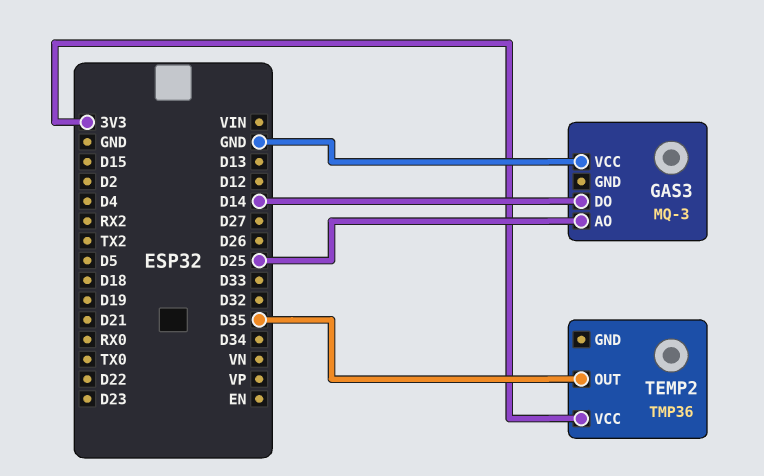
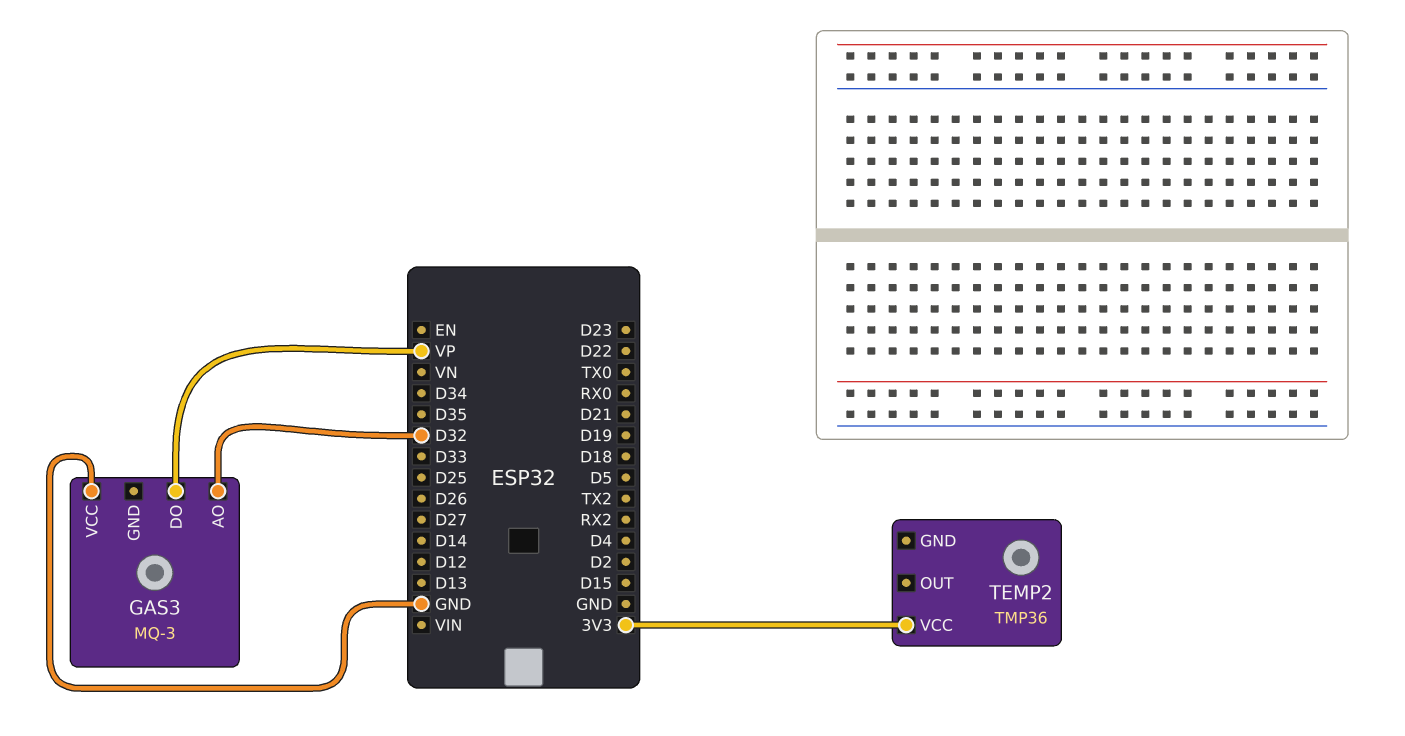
GAS3 pin AO: D25 -> D32
GAS3 pin DO: D14 -> VP
TEMP2 pin OUT: D35 -> none

